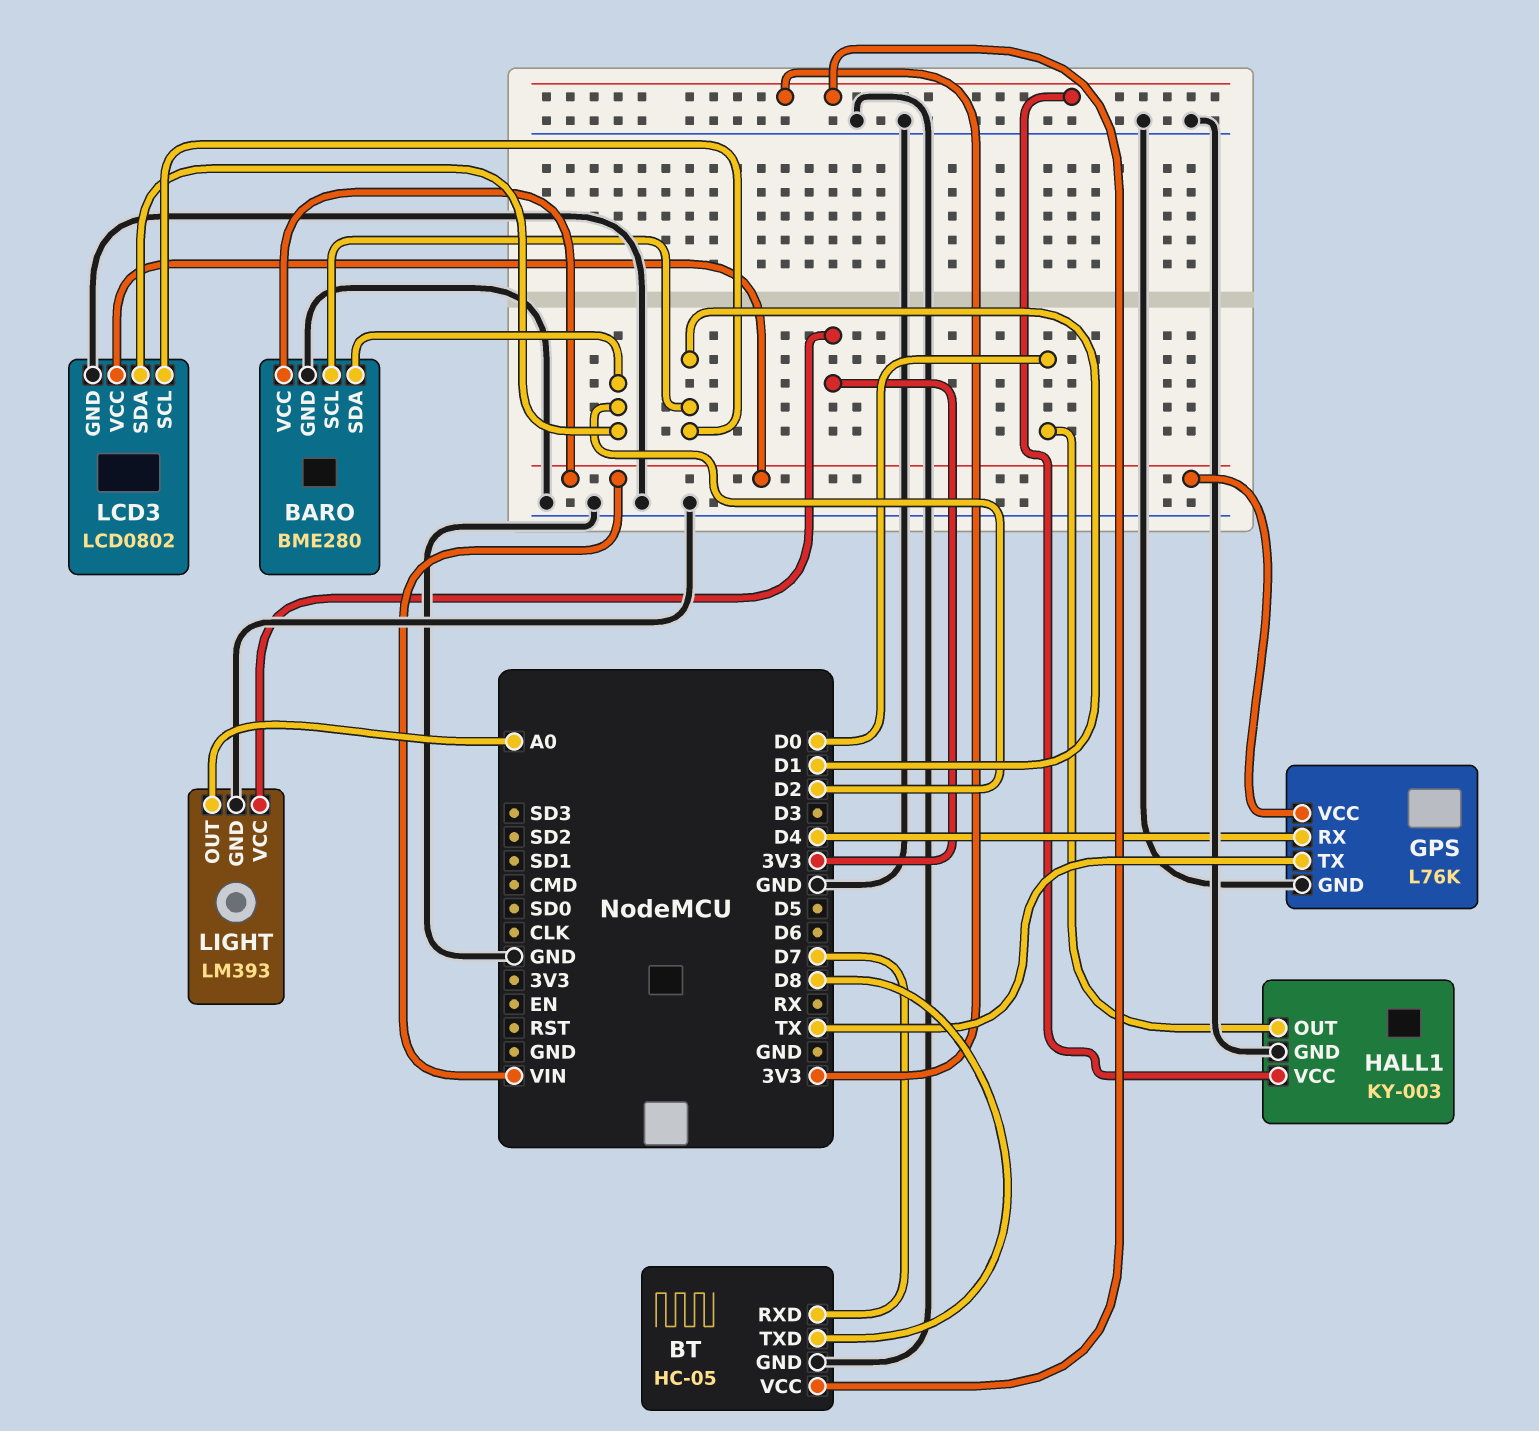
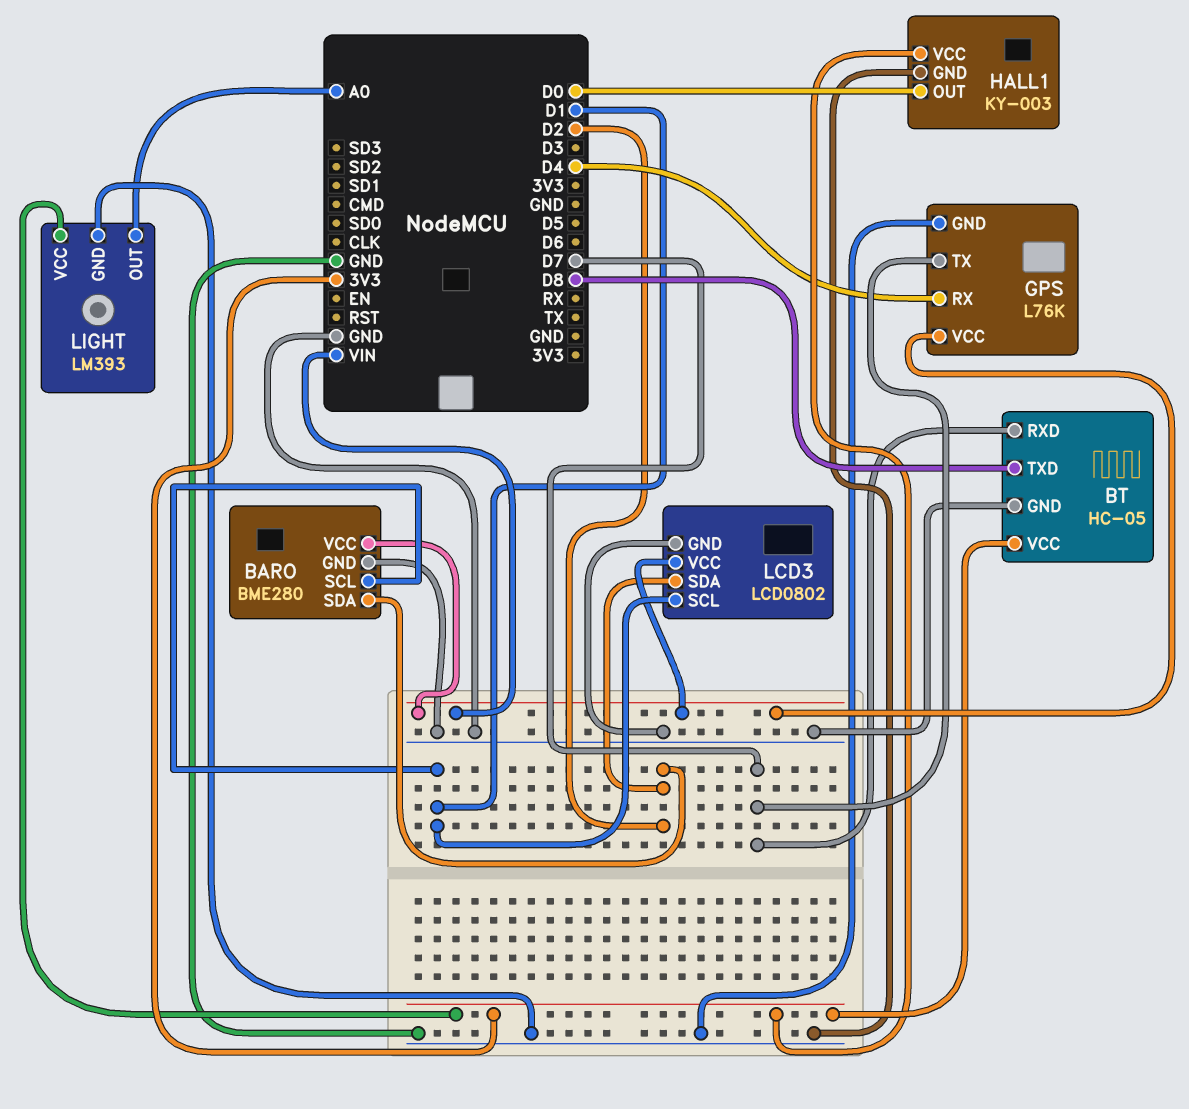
GPS pin TX: TX -> D7

